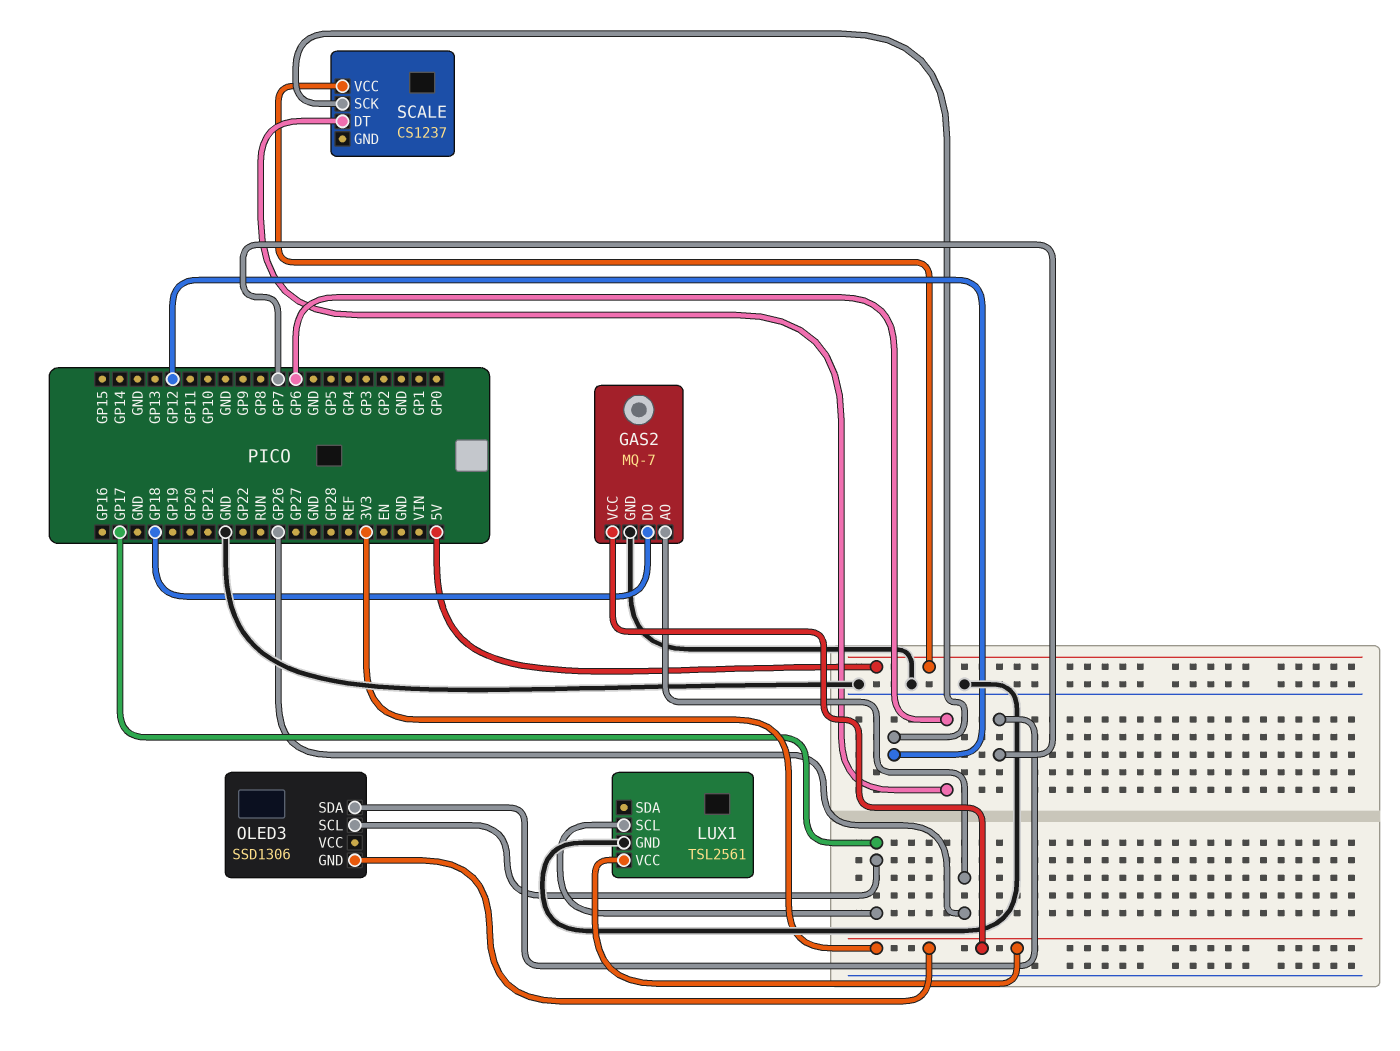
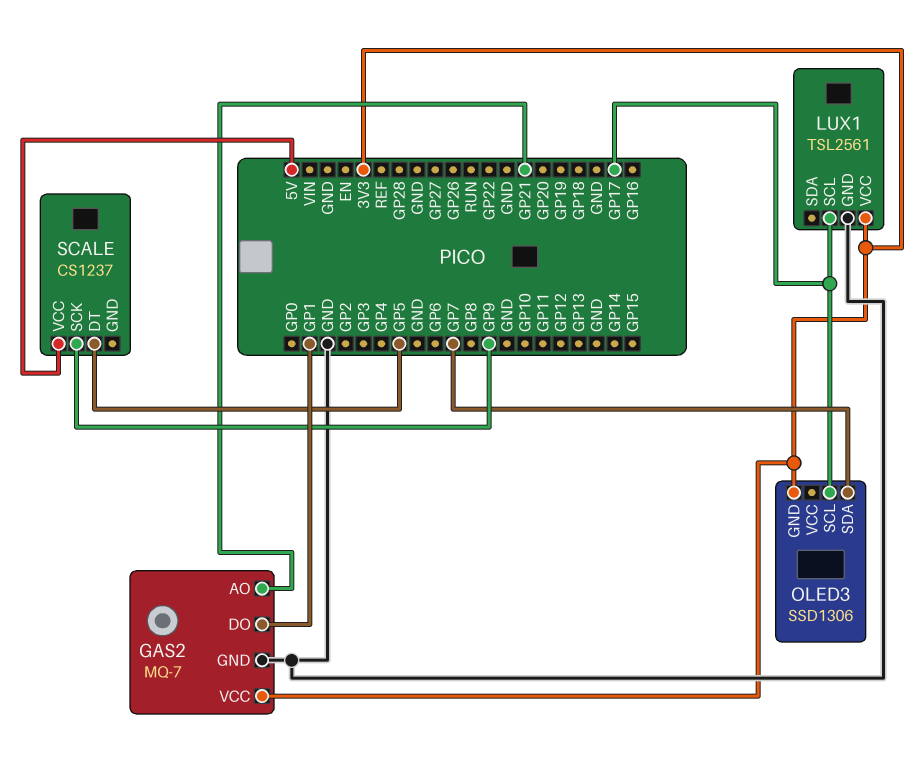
GAS2 pin AO: GP26 -> GP21
GAS2 pin DO: GP18 -> GP1
SCALE pin DT: GP6 -> GP5
SCALE pin SCK: GP12 -> GP9

